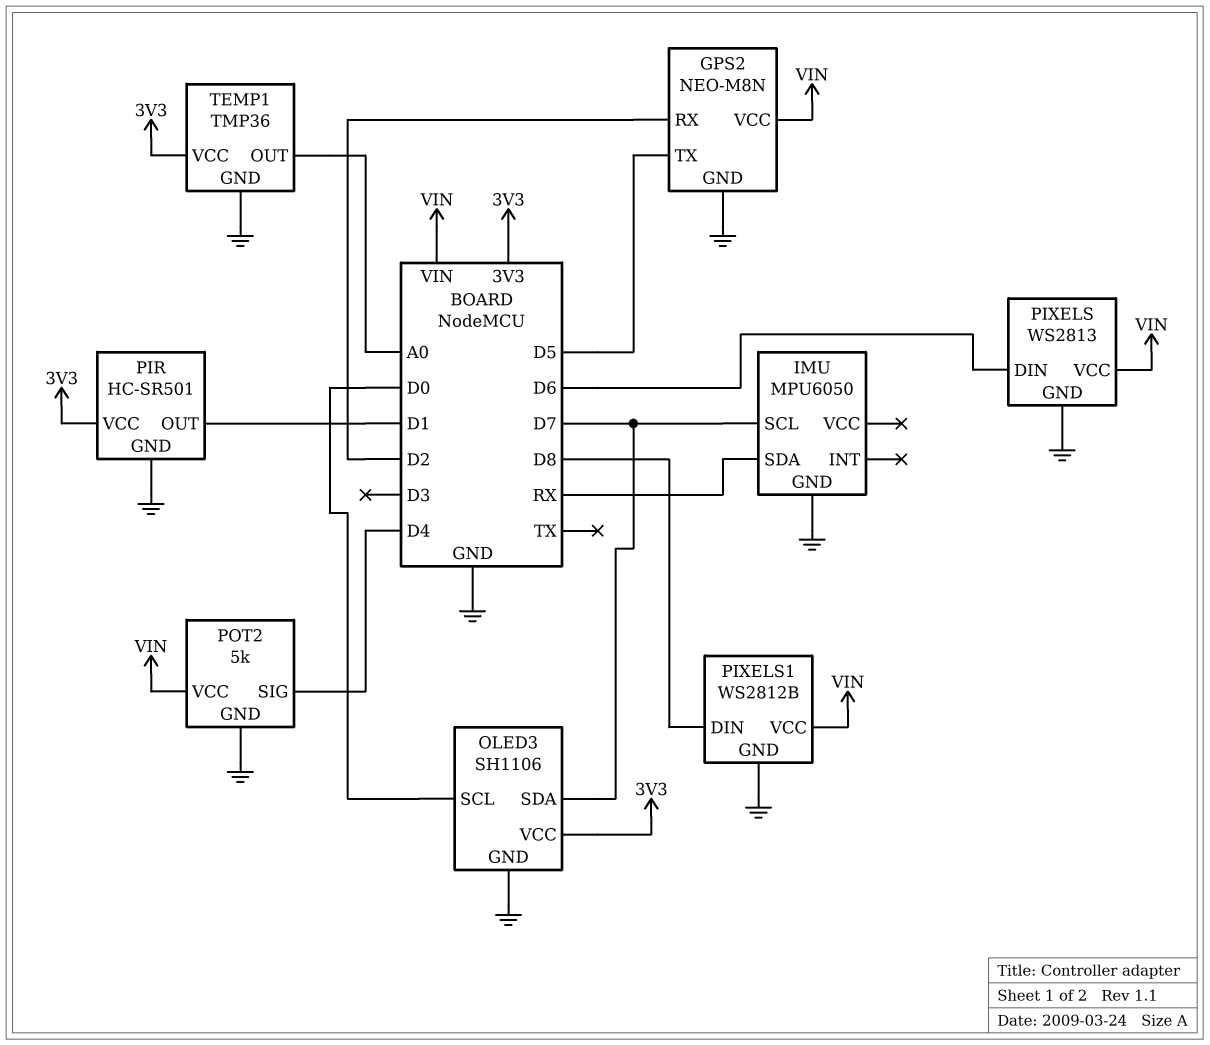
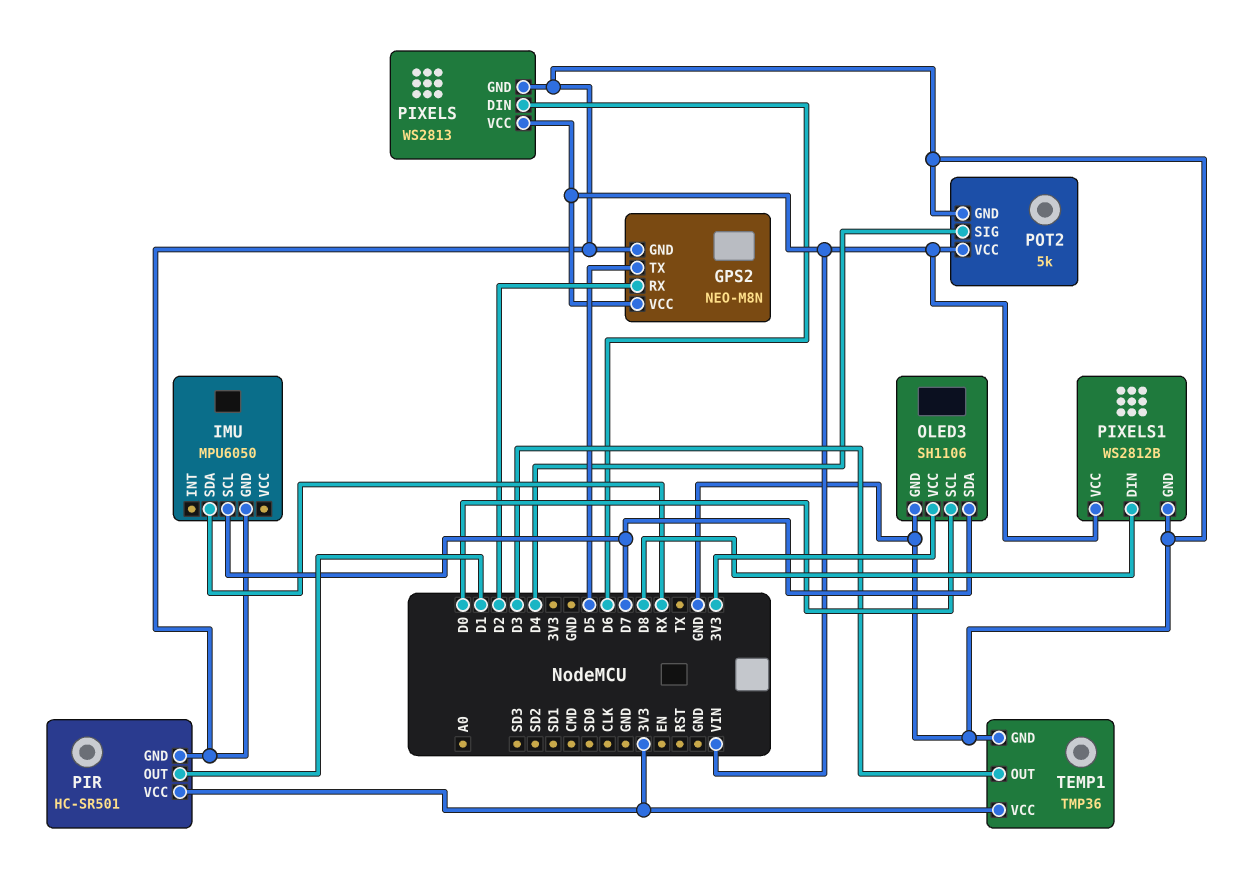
TEMP1 pin OUT: A0 -> D3

